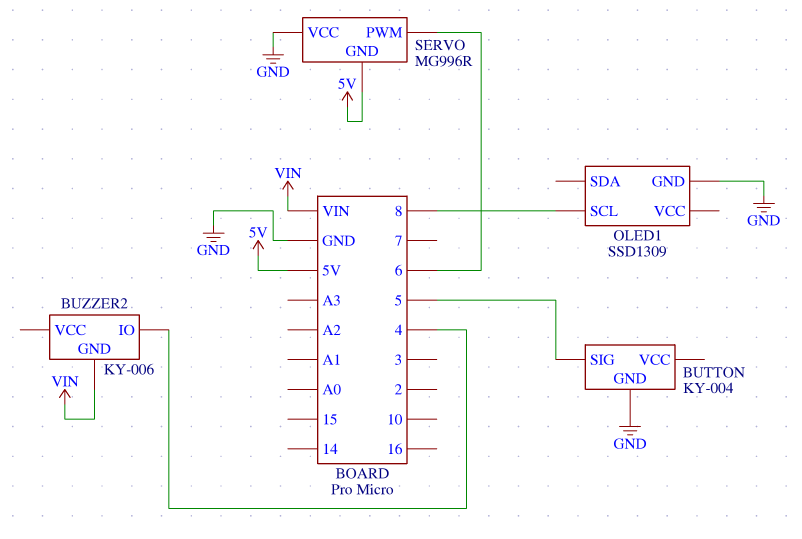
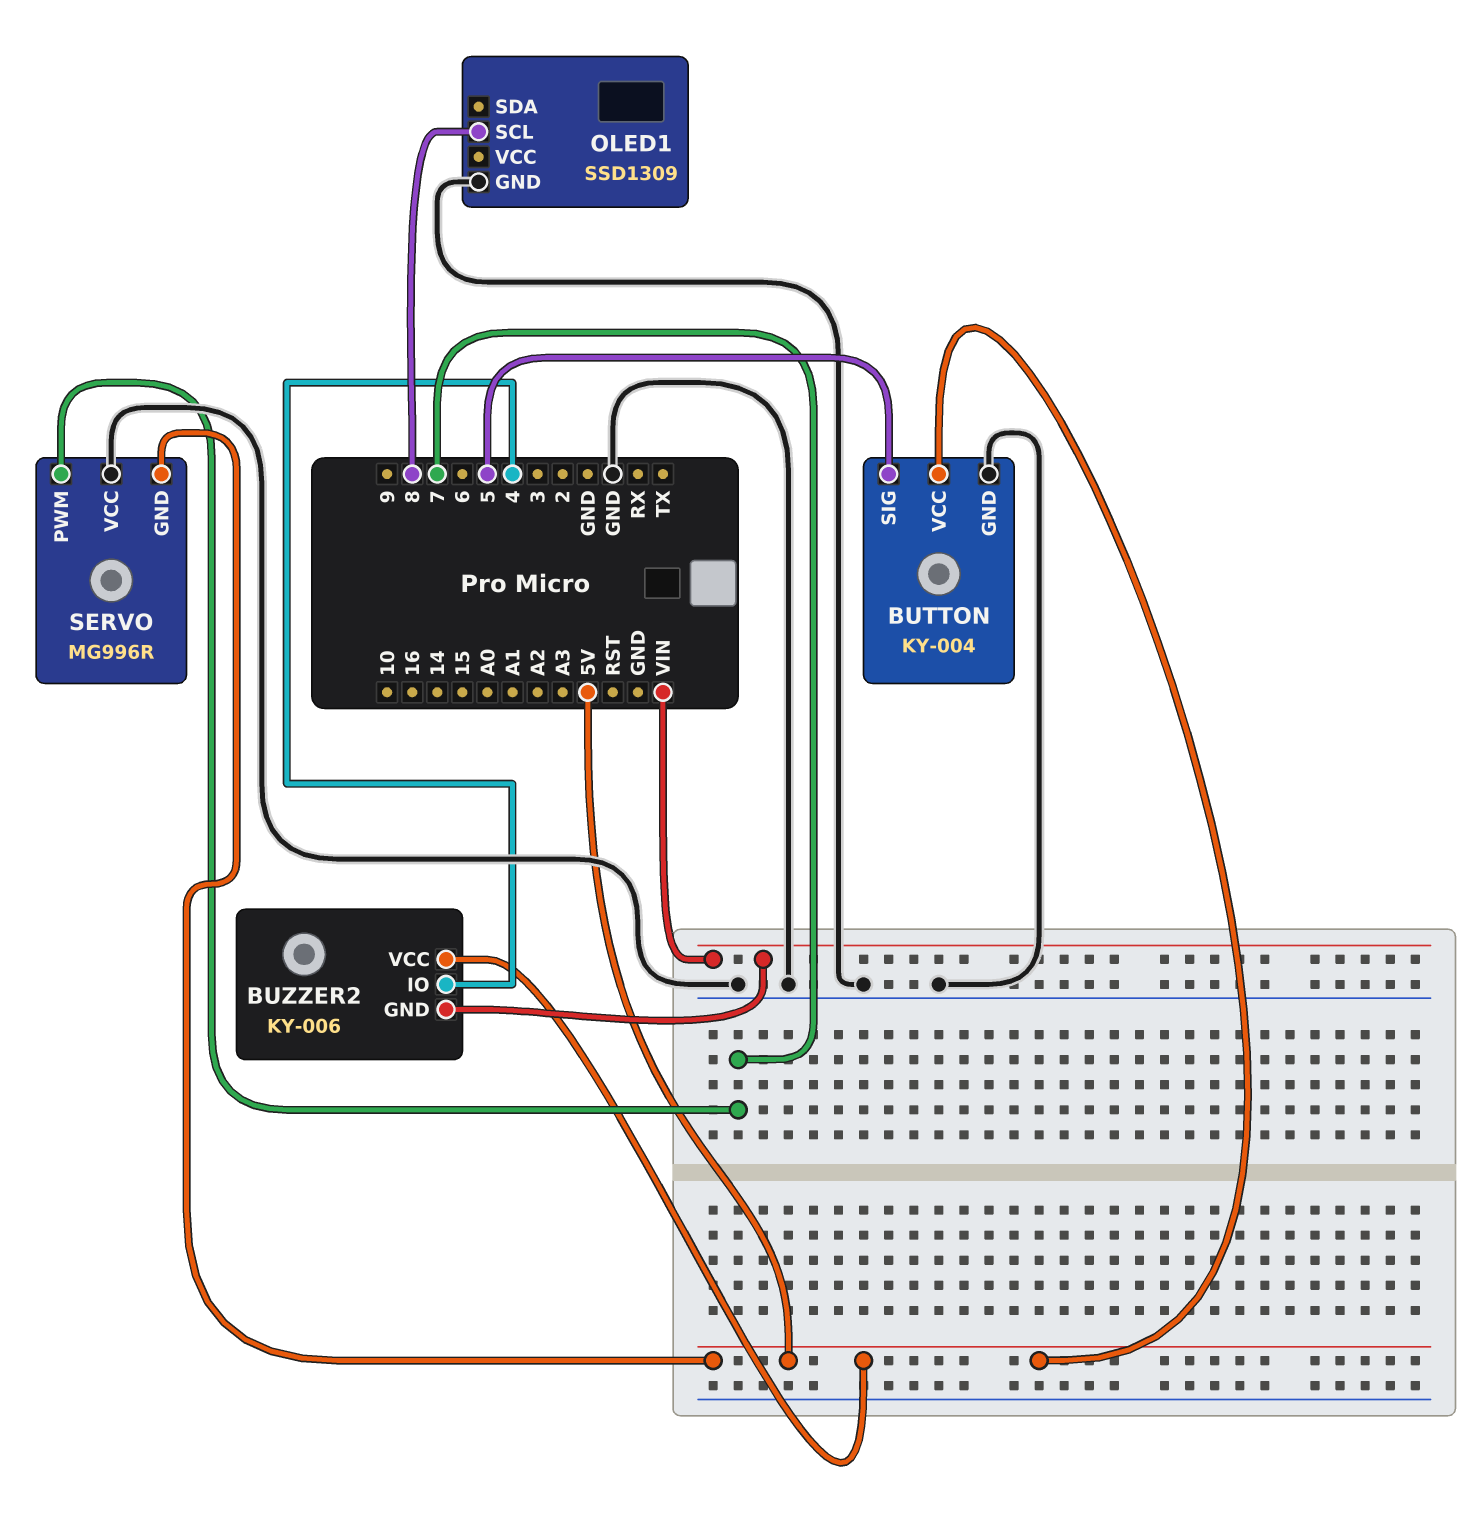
BUTTON pin VCC: none -> 5V
BUZZER2 pin VCC: none -> 5V
SERVO pin PWM: 6 -> 7

